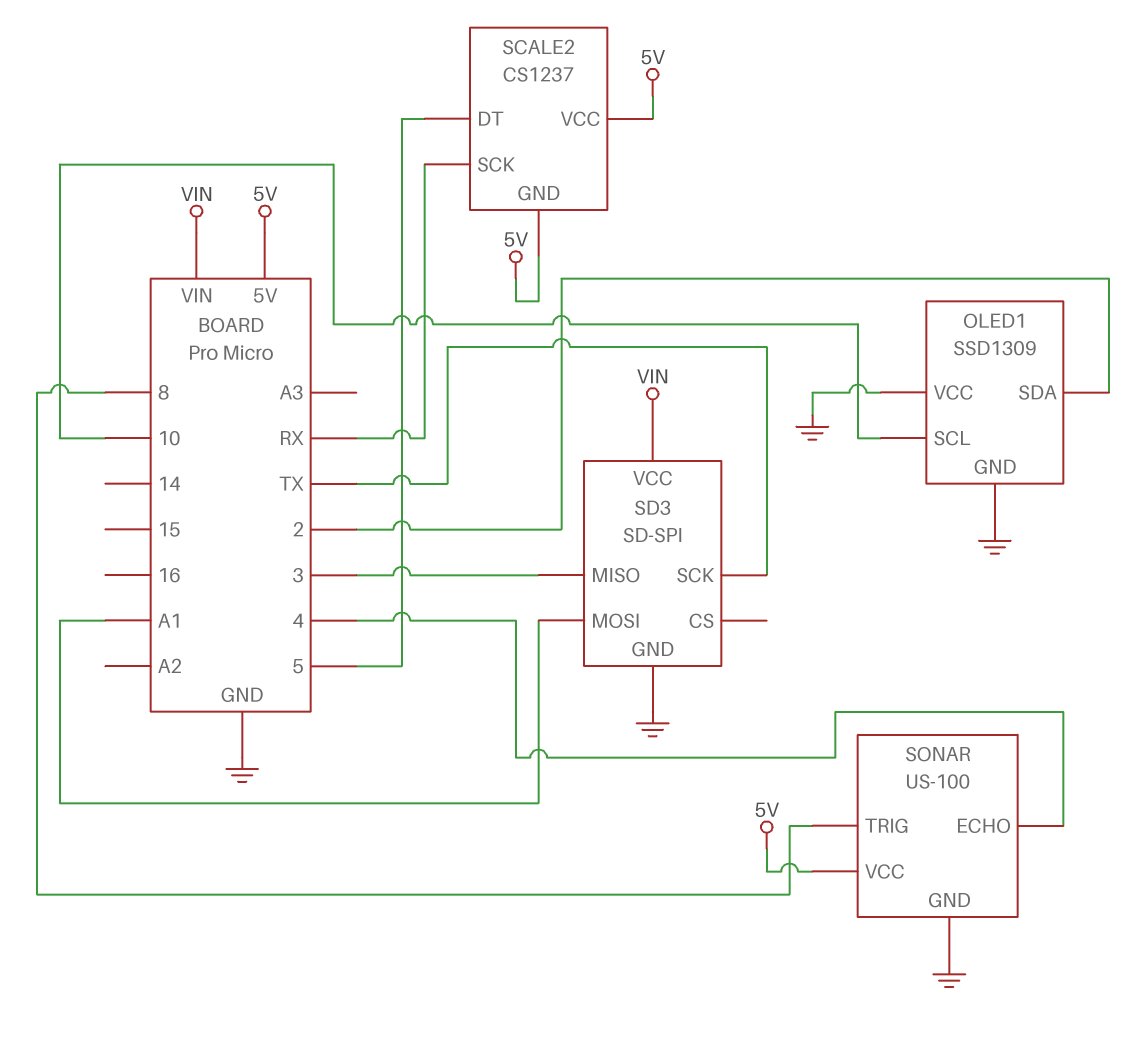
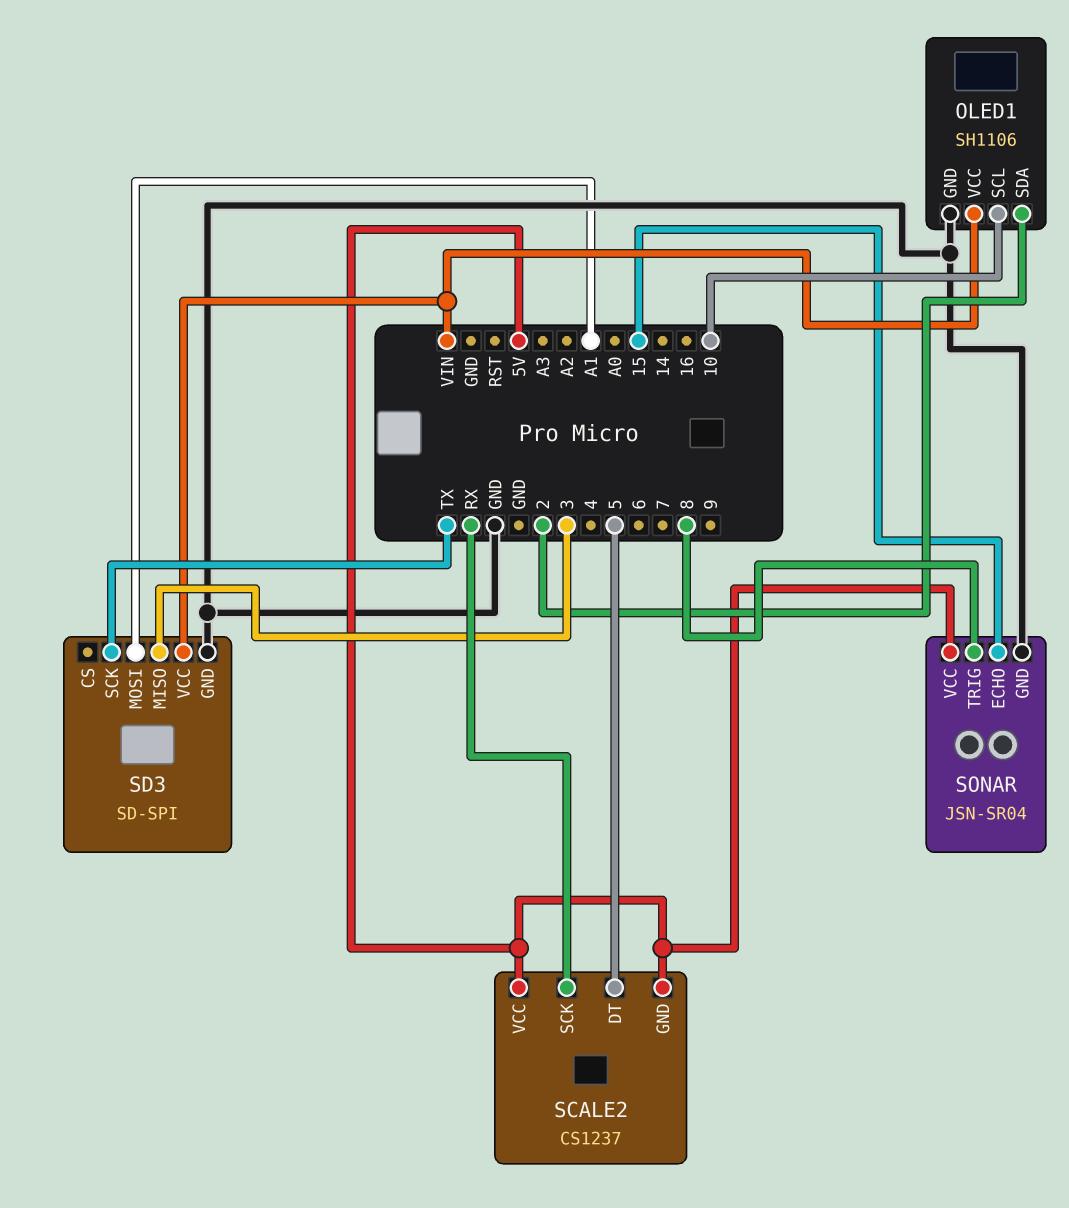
OLED1: SSD1309 -> SH1106
OLED1 pin VCC: GND -> VIN
SONAR: US-100 -> JSN-SR04
SONAR pin ECHO: 4 -> 15

